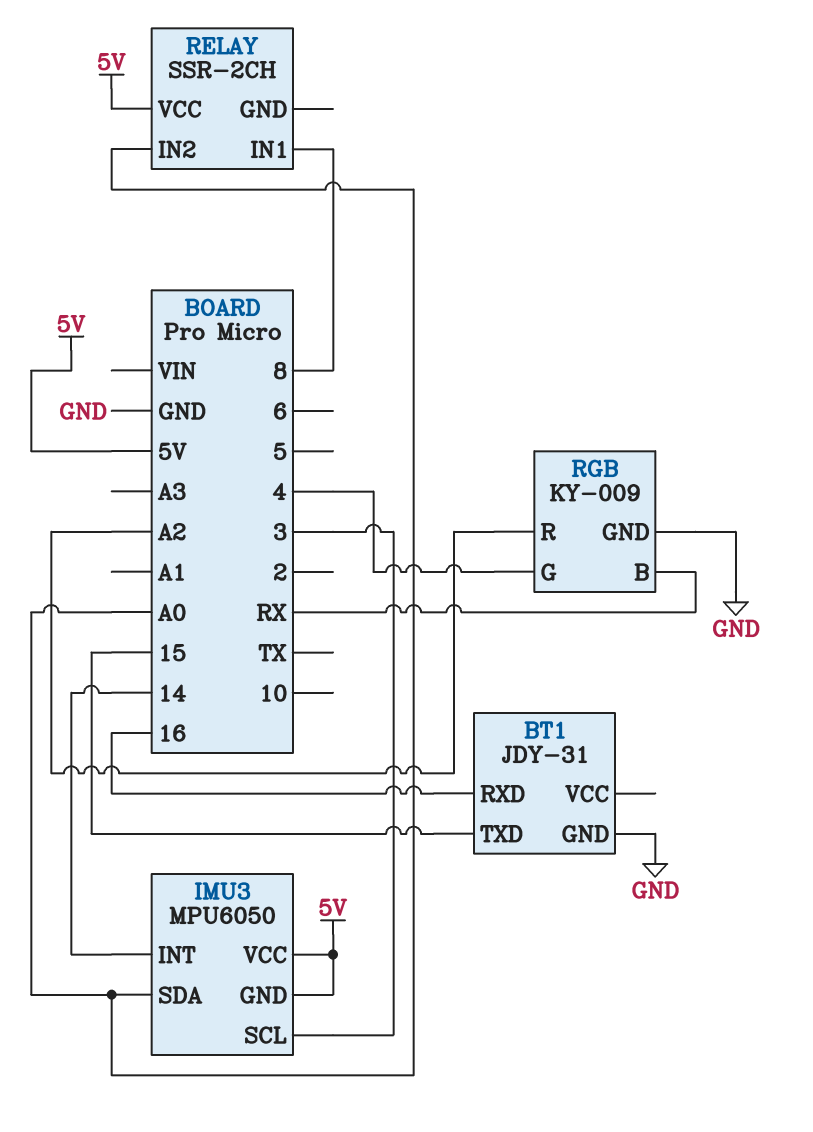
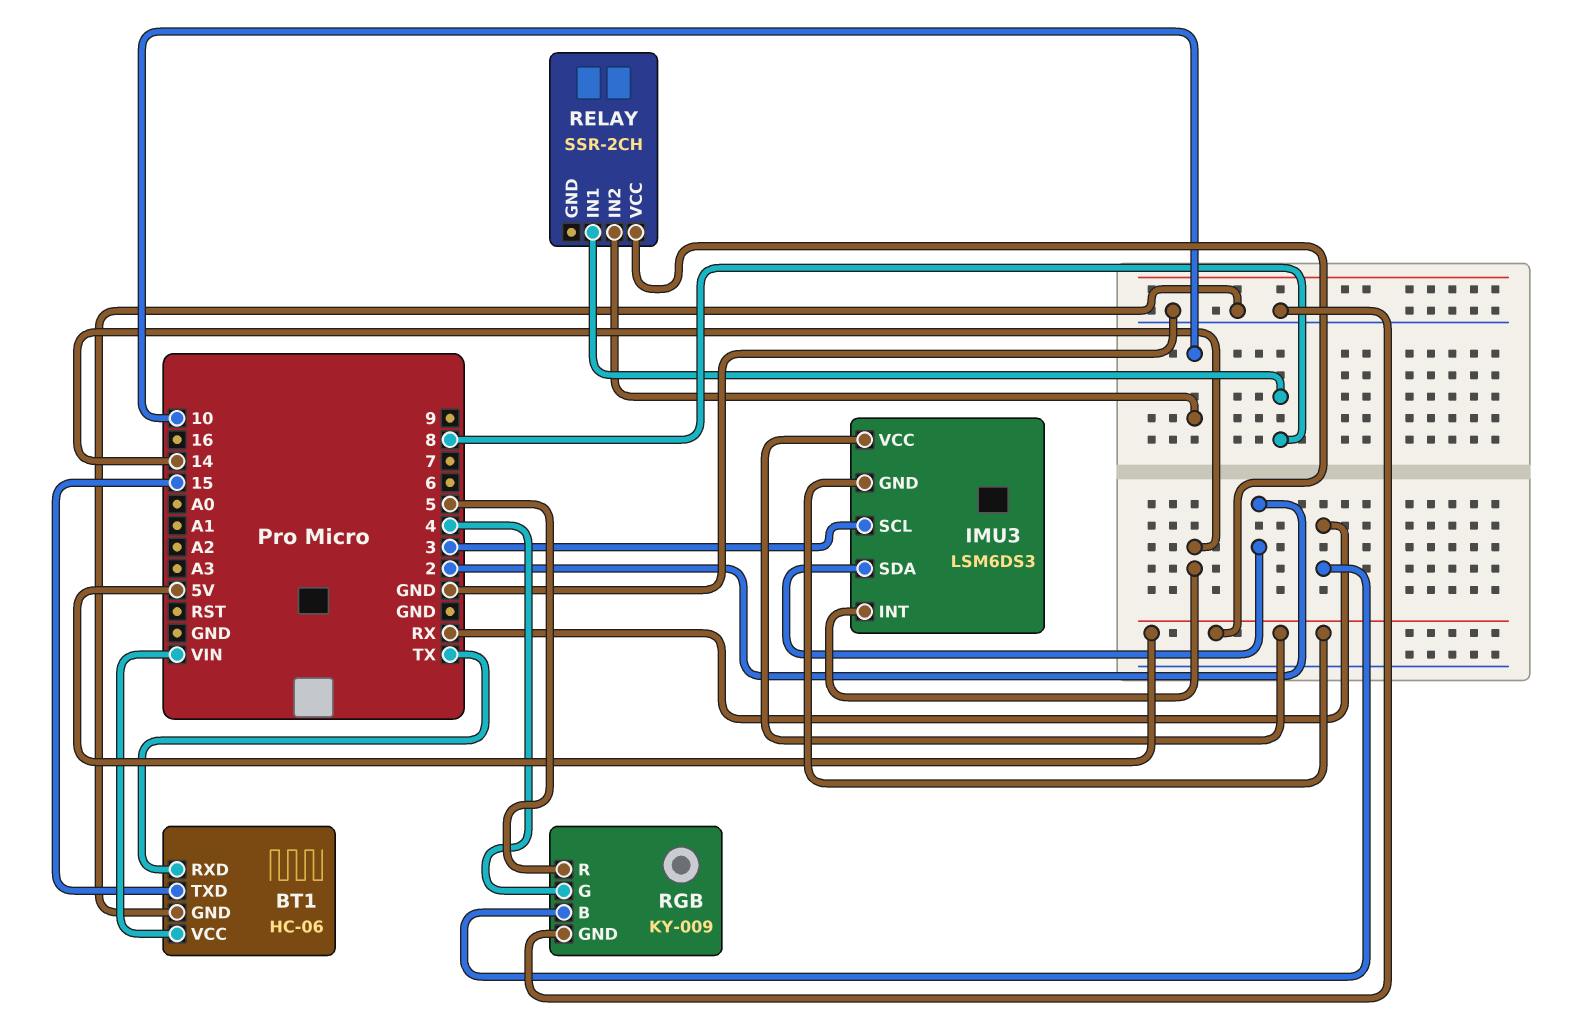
BT1: JDY-31 -> HC-06
BT1 pin RXD: 16 -> TX
BT1 pin VCC: none -> VIN
IMU3: MPU6050 -> LSM6DS3
IMU3 pin SDA: A0 -> 2
RELAY pin IN2: A0 -> 10
RGB pin R: A2 -> 5

